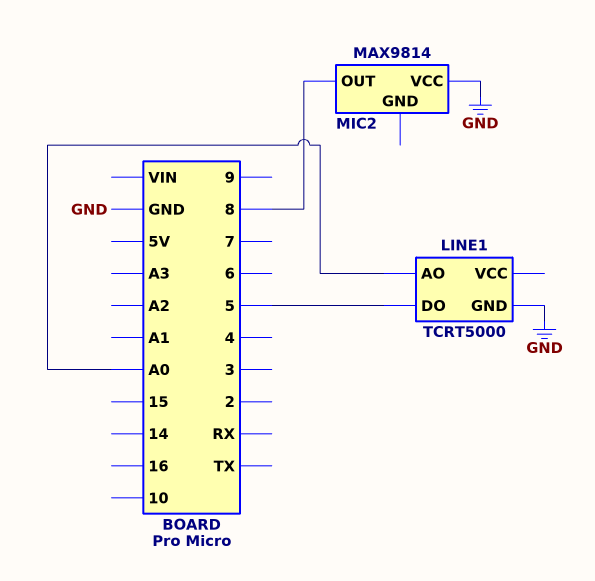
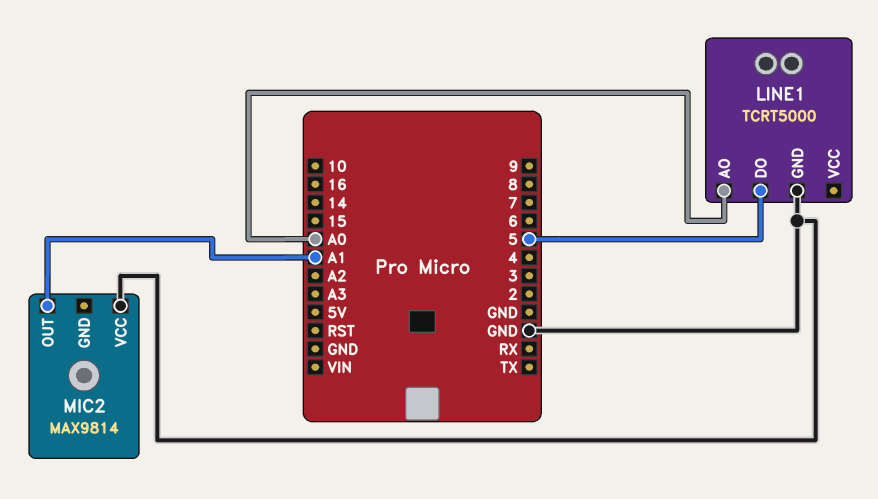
MIC2 pin OUT: 8 -> A1

